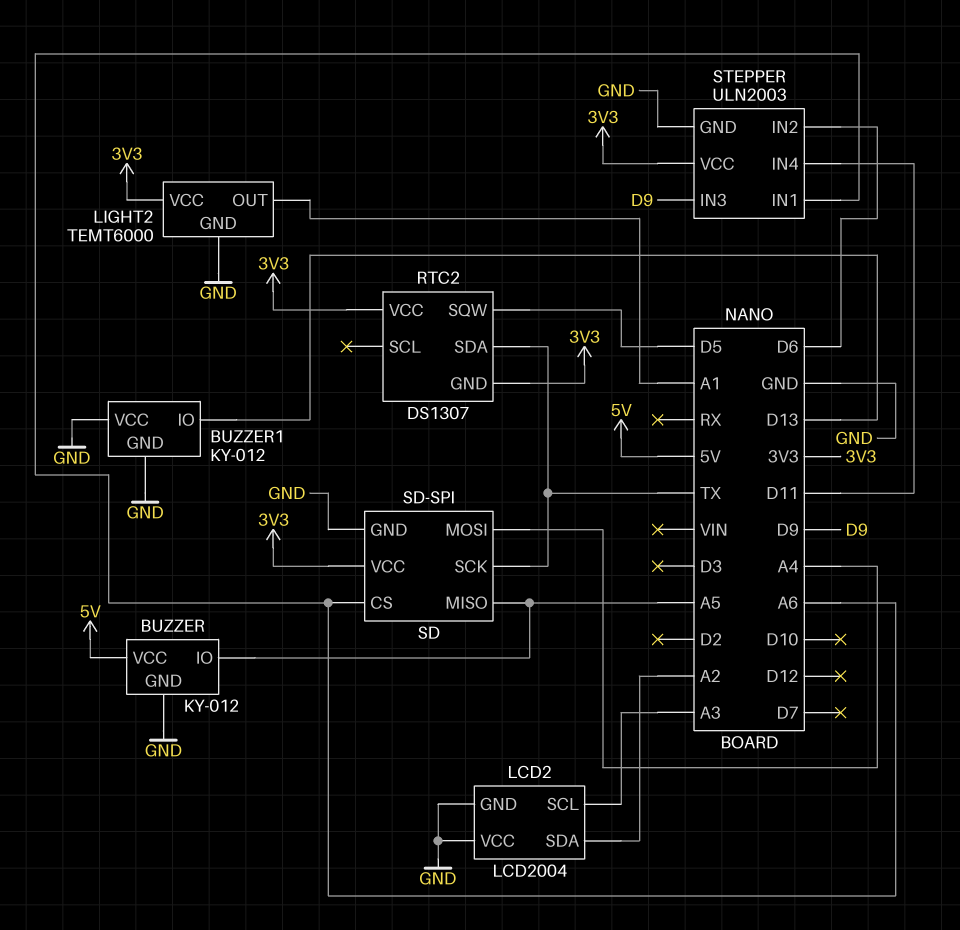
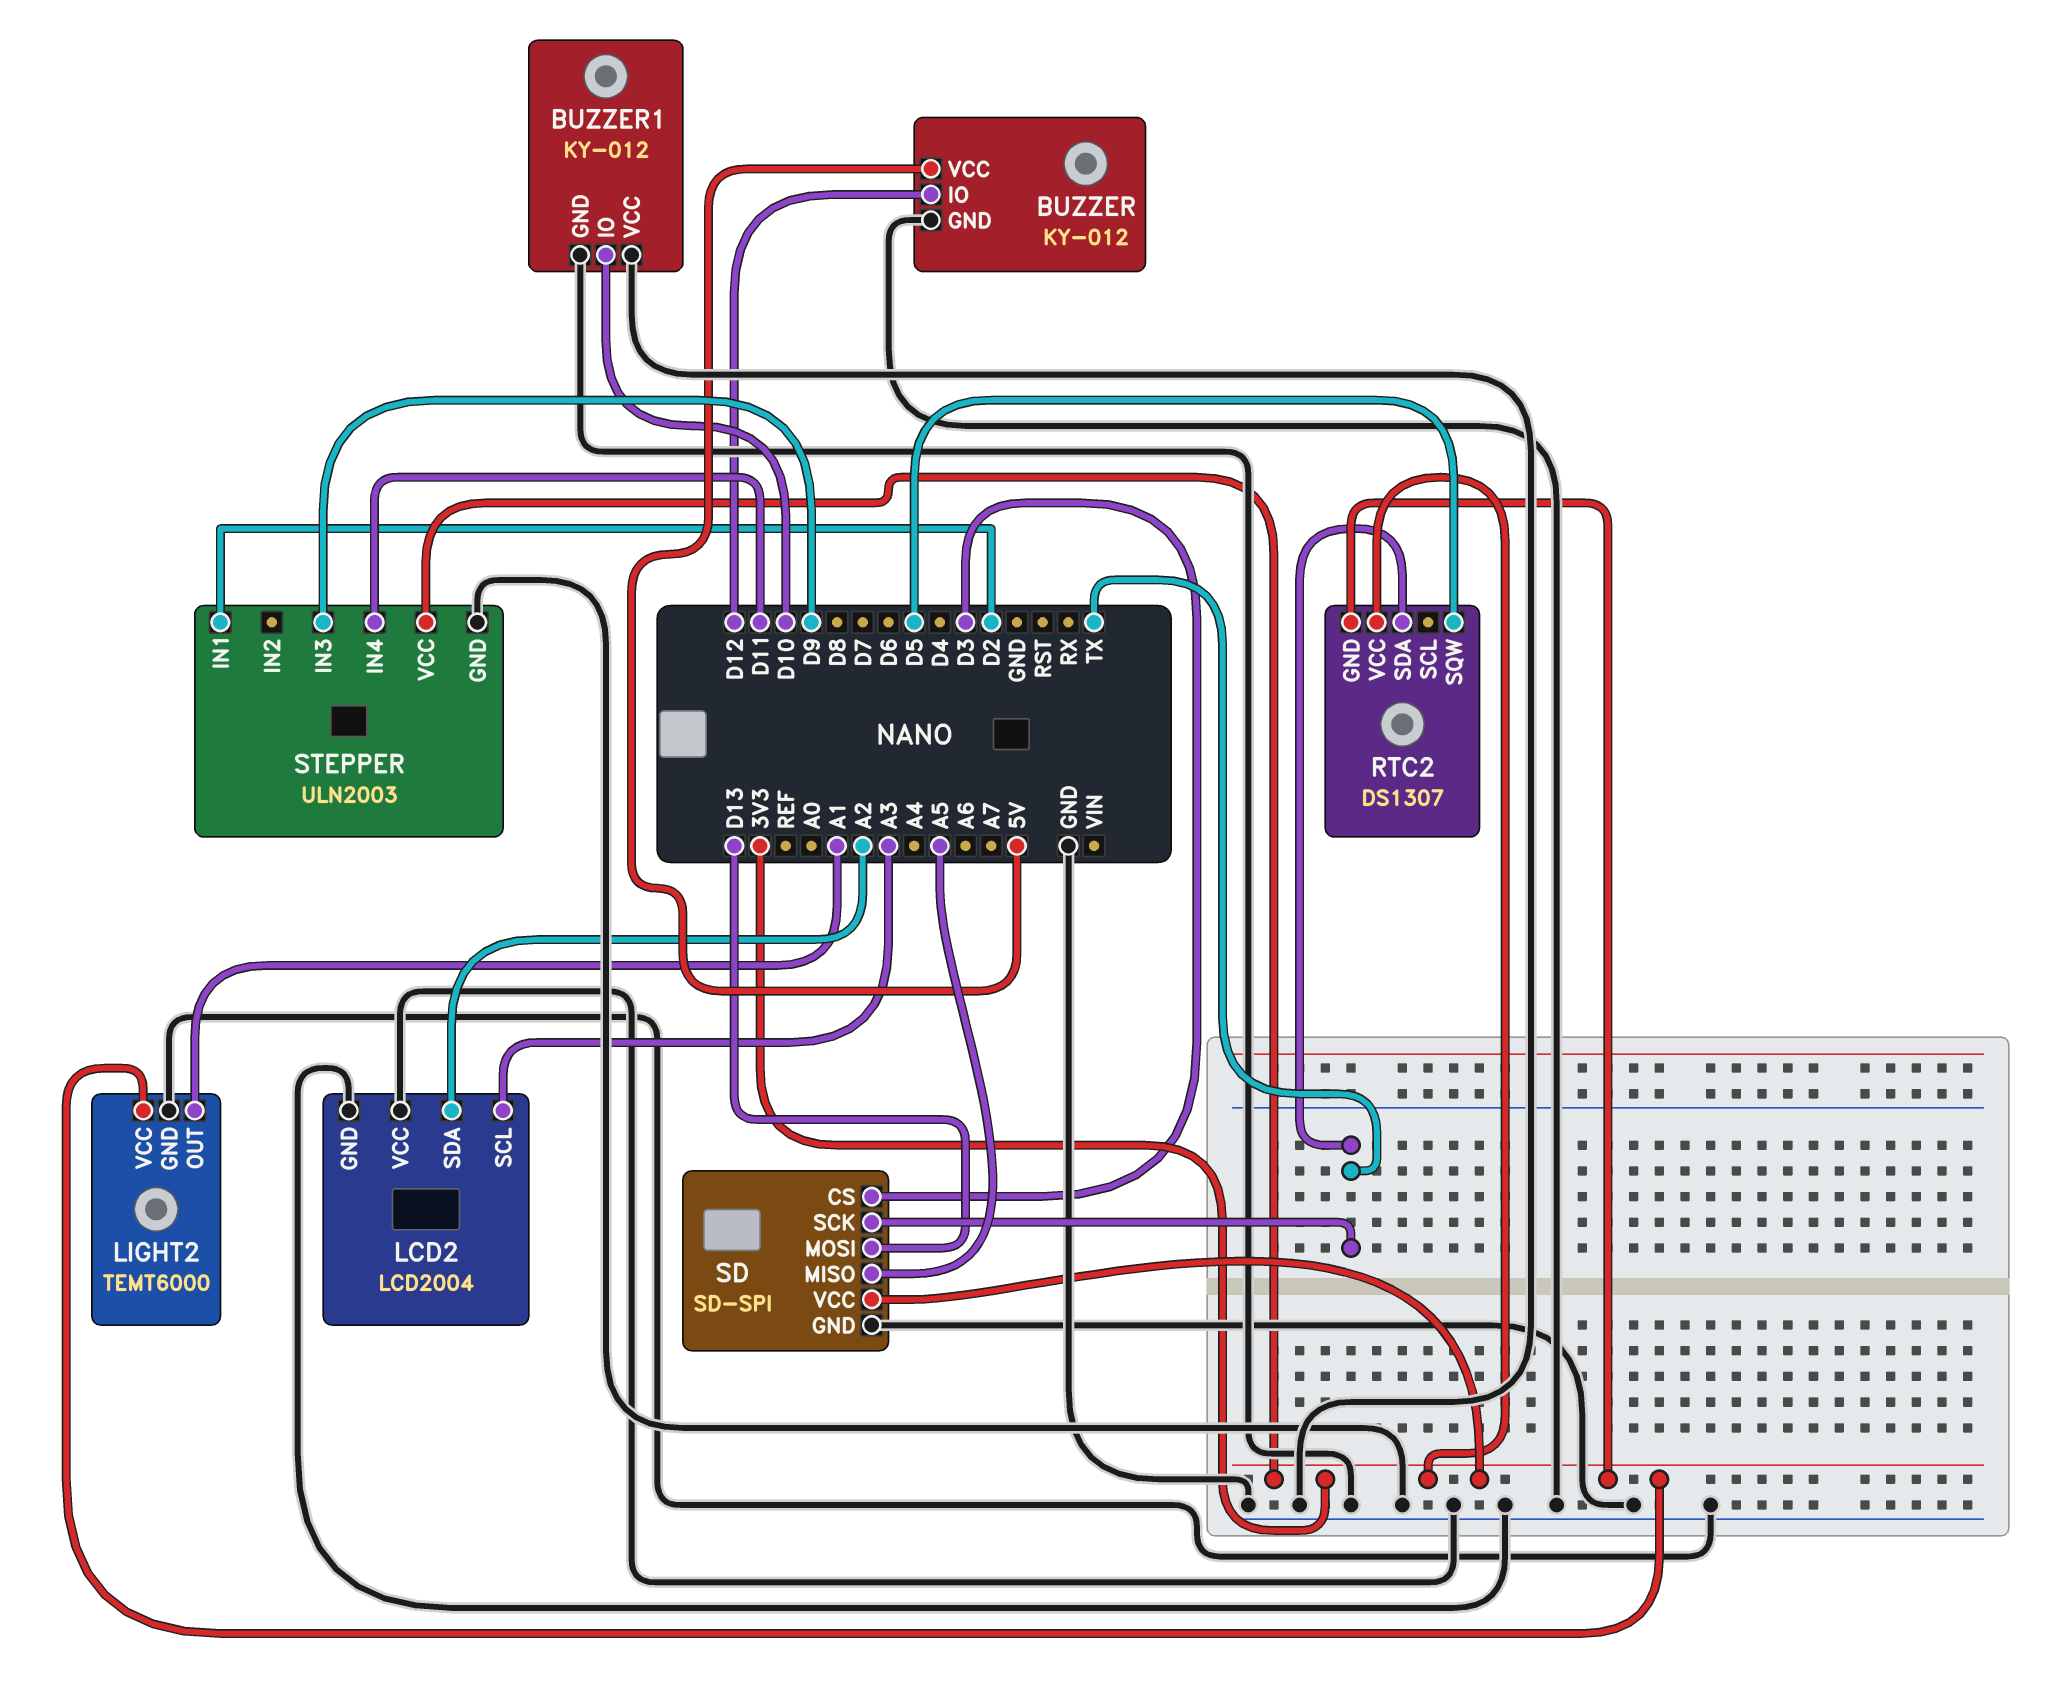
BUZZER pin IO: A5 -> D12
BUZZER1 pin IO: D13 -> D10
SD pin CS: A6 -> D3
SD pin MOSI: A4 -> D13
STEPPER pin IN1: A6 -> D2
STEPPER pin IN2: D6 -> none

